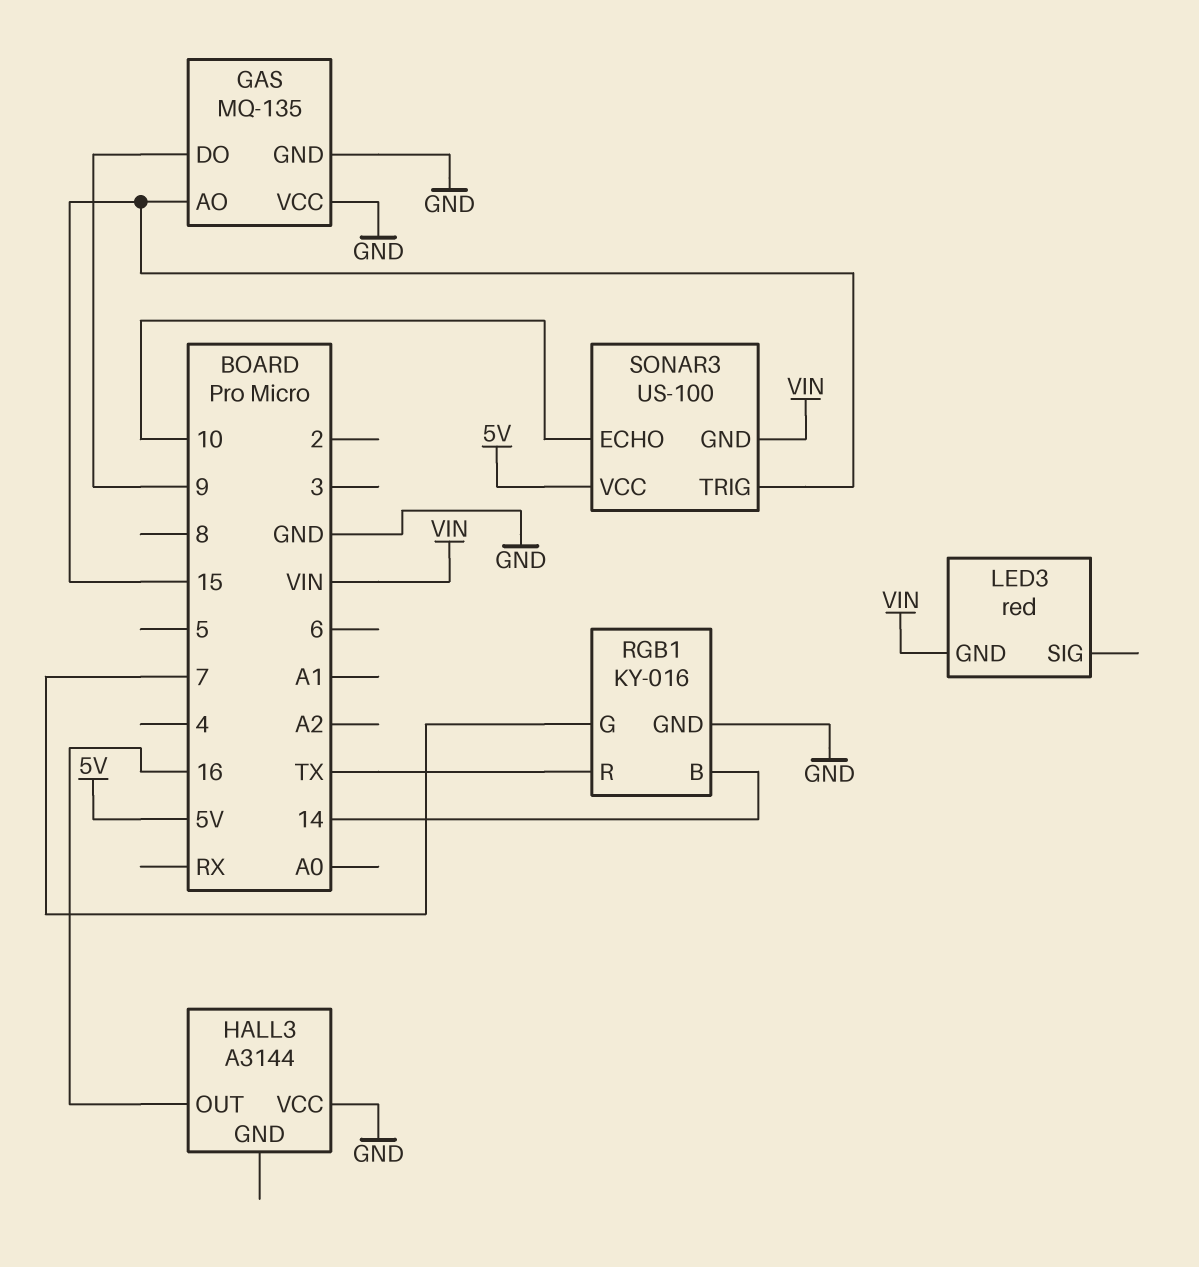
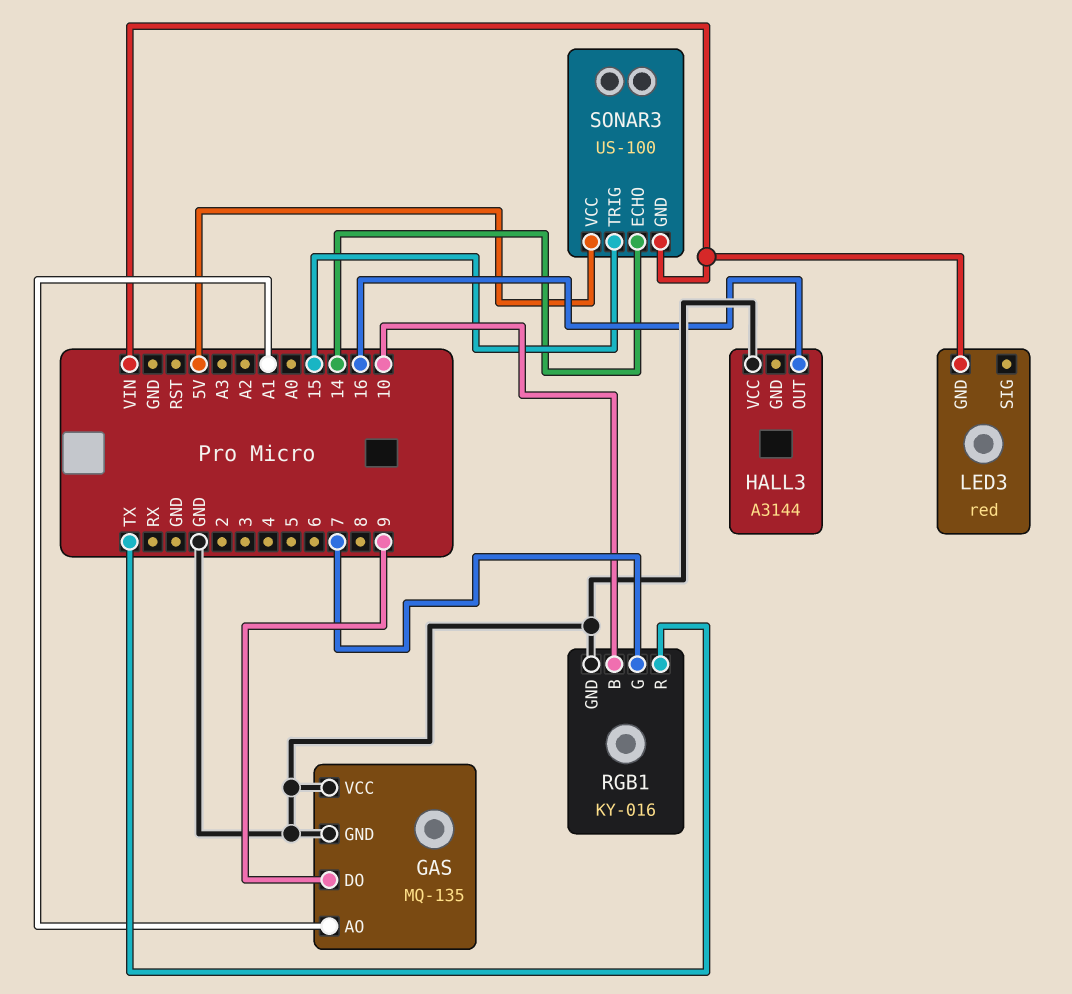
GAS pin AO: 15 -> A1
RGB1 pin B: 14 -> 10
SONAR3 pin ECHO: 10 -> 14

